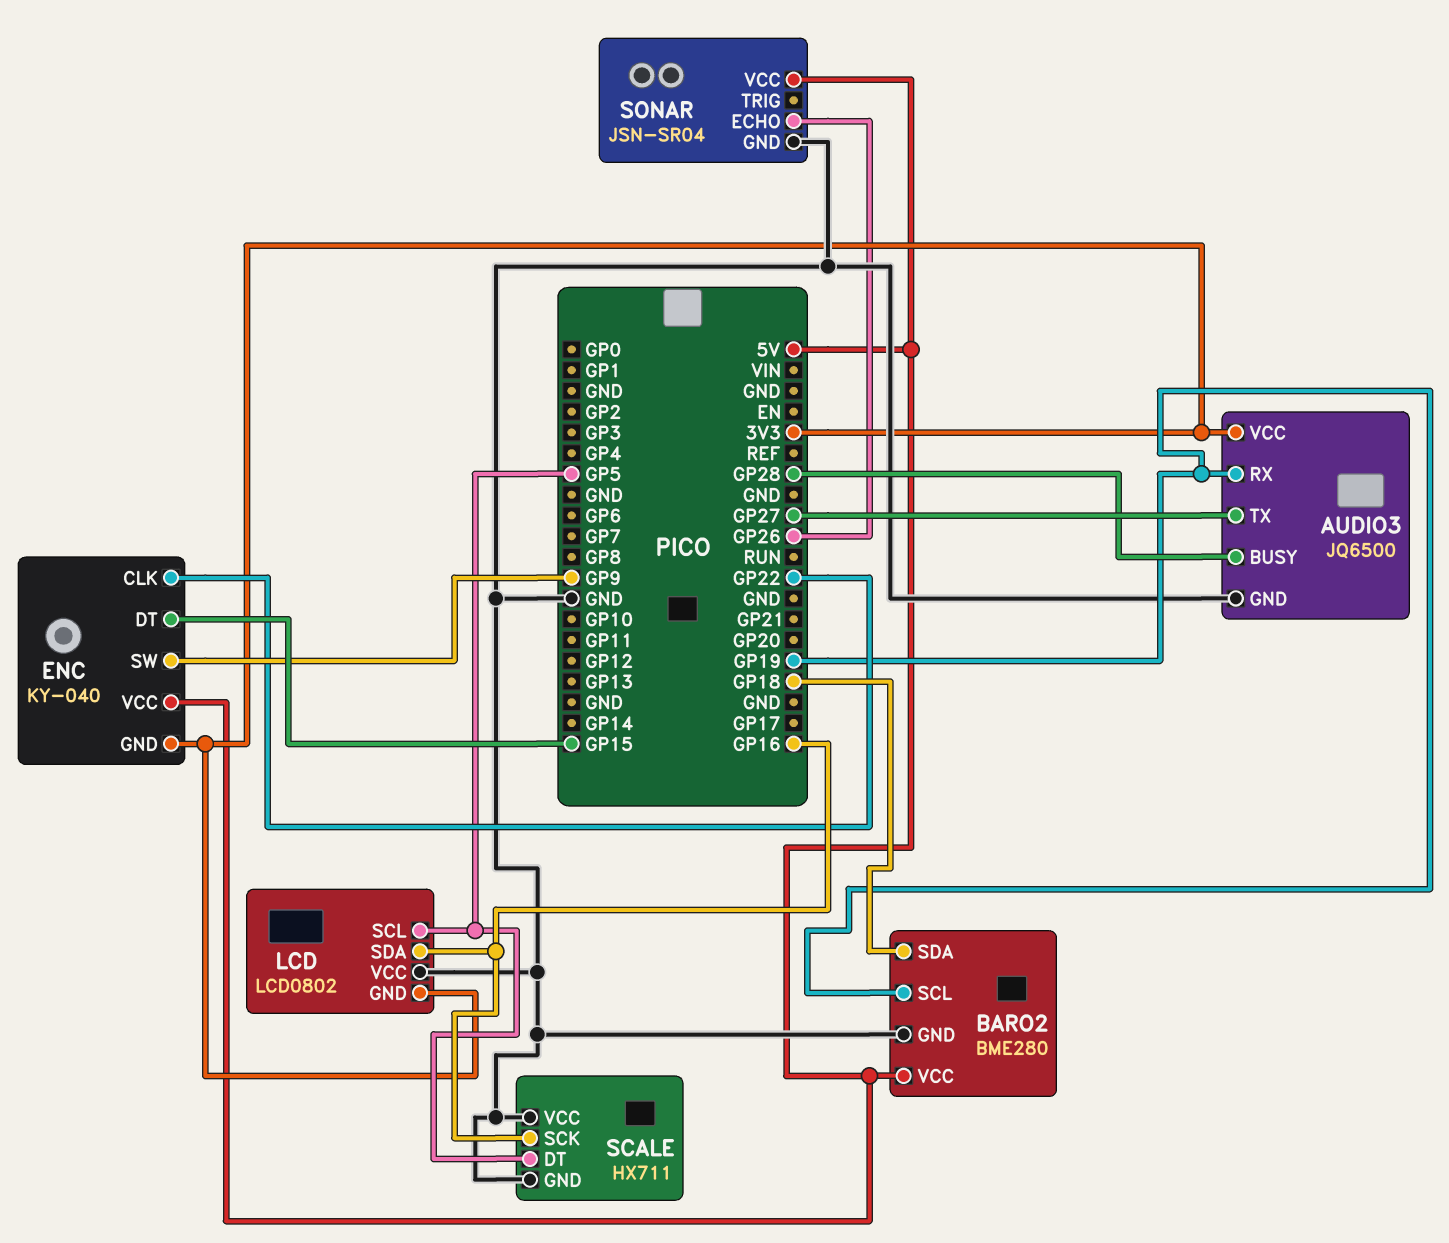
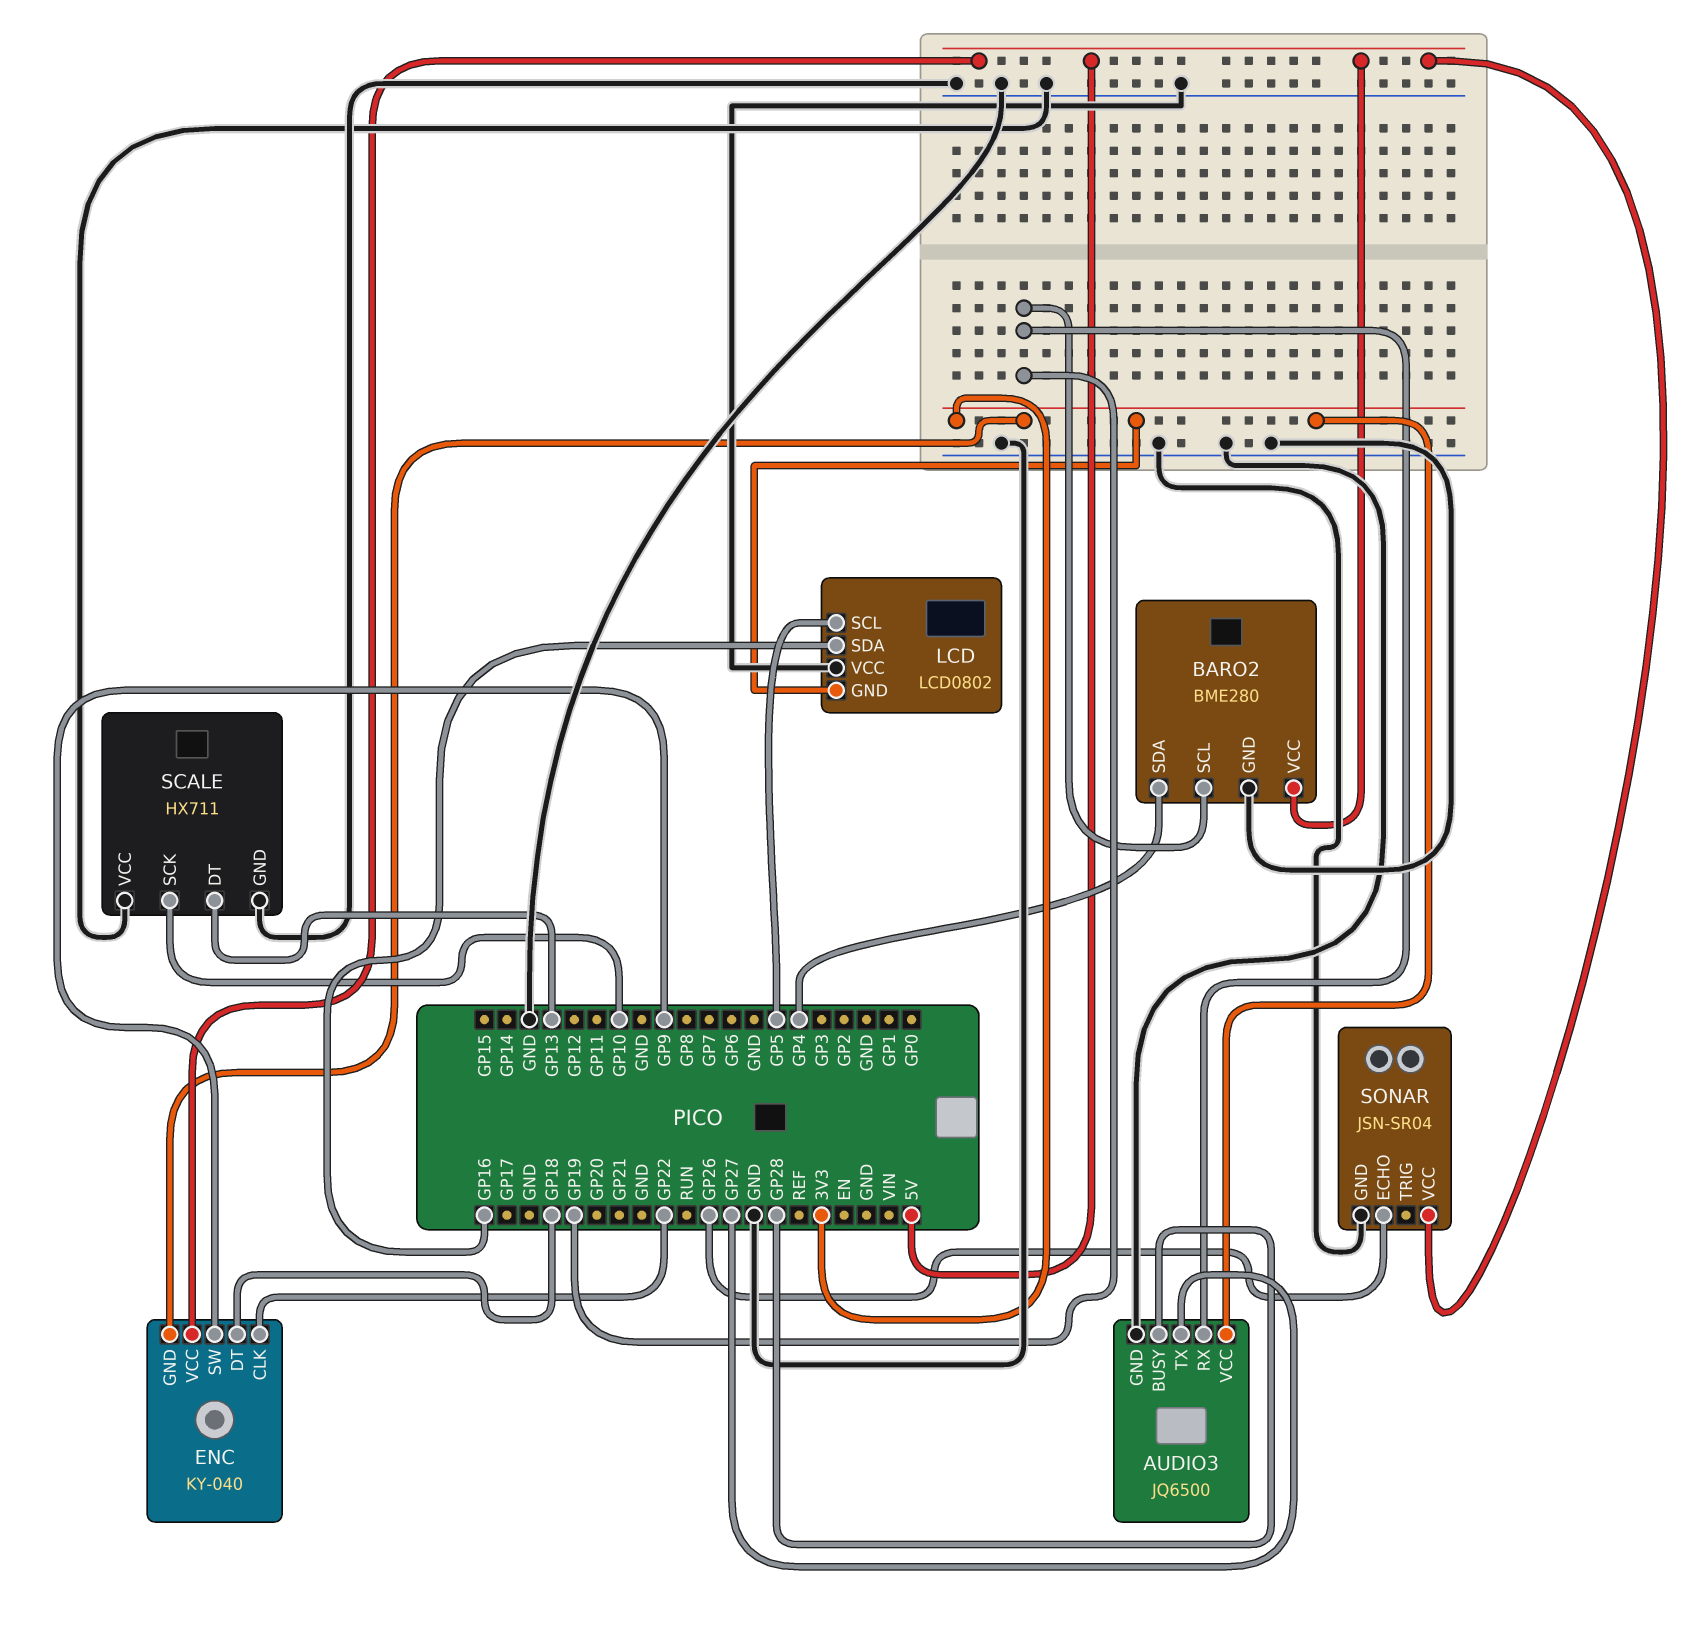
BARO2 pin SDA: GP18 -> GP4
ENC pin DT: GP15 -> GP18
SCALE pin DT: GP5 -> GP13
SCALE pin SCK: GP16 -> GP10

